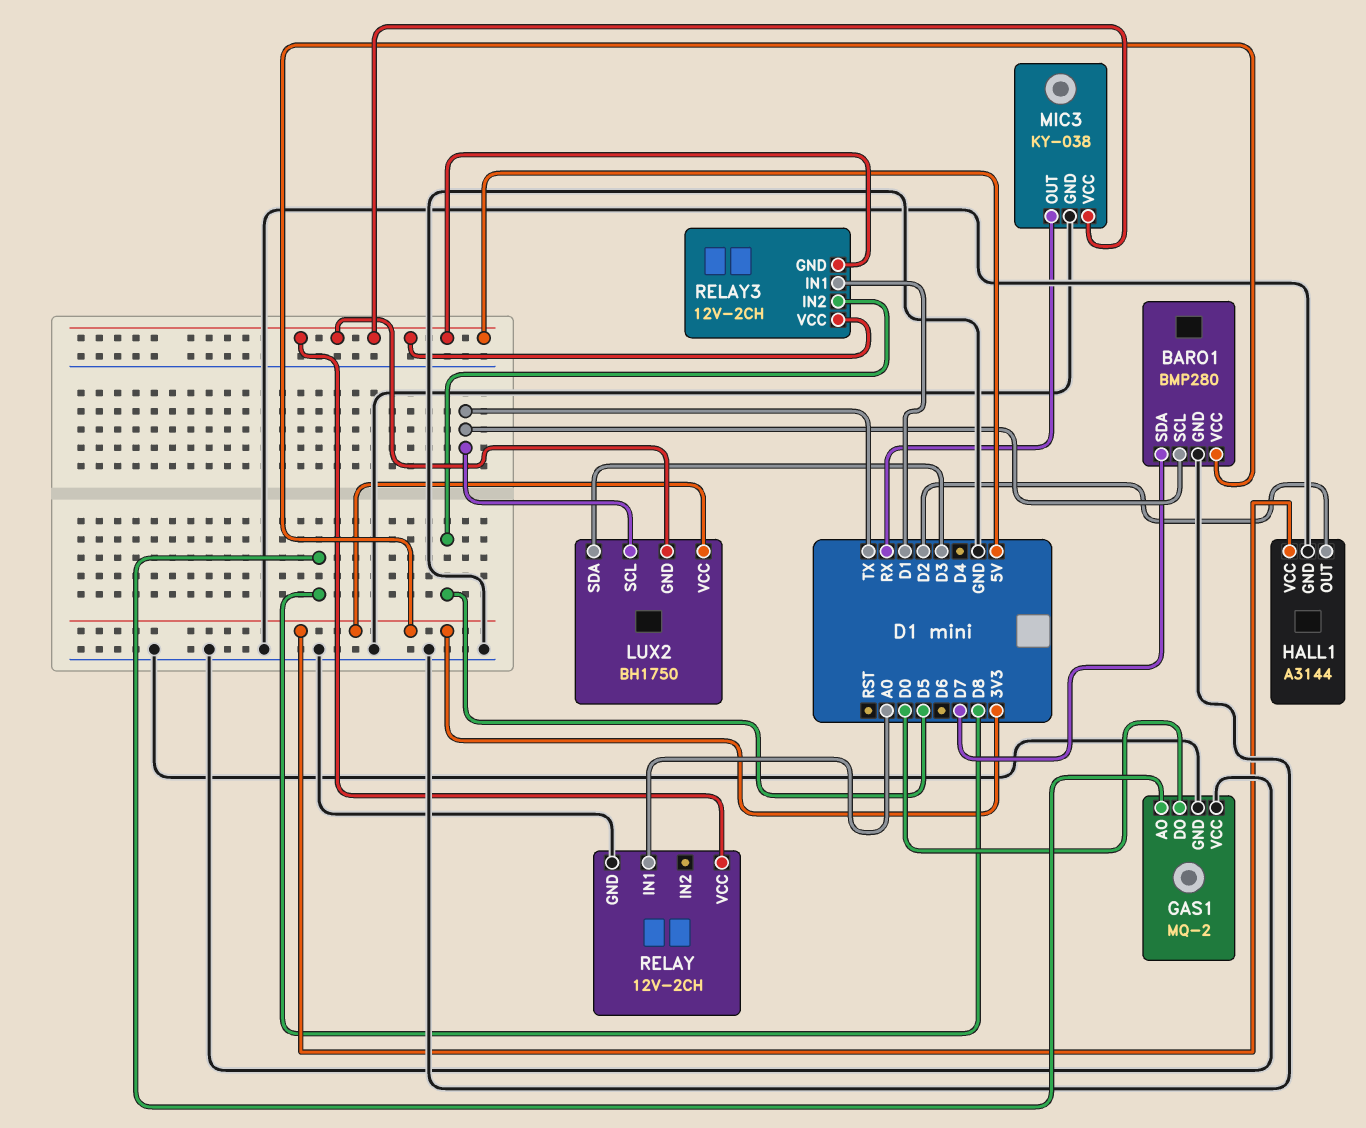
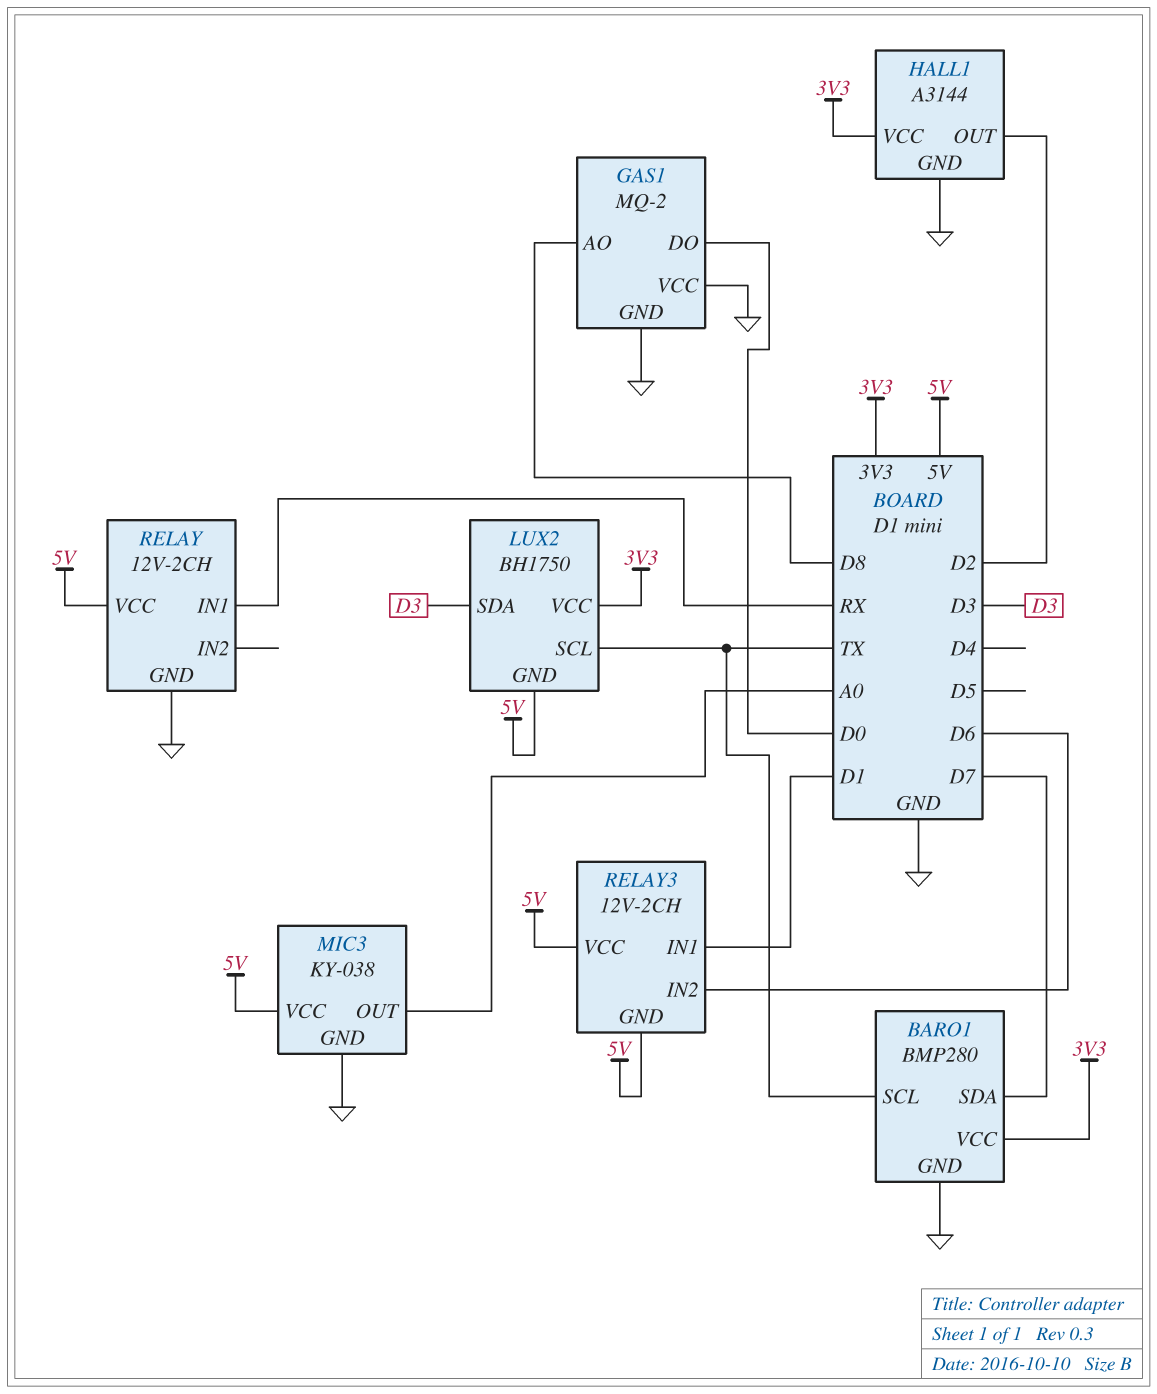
MIC3 pin OUT: RX -> A0
RELAY pin IN1: A0 -> RX
RELAY3 pin IN2: D5 -> D6

